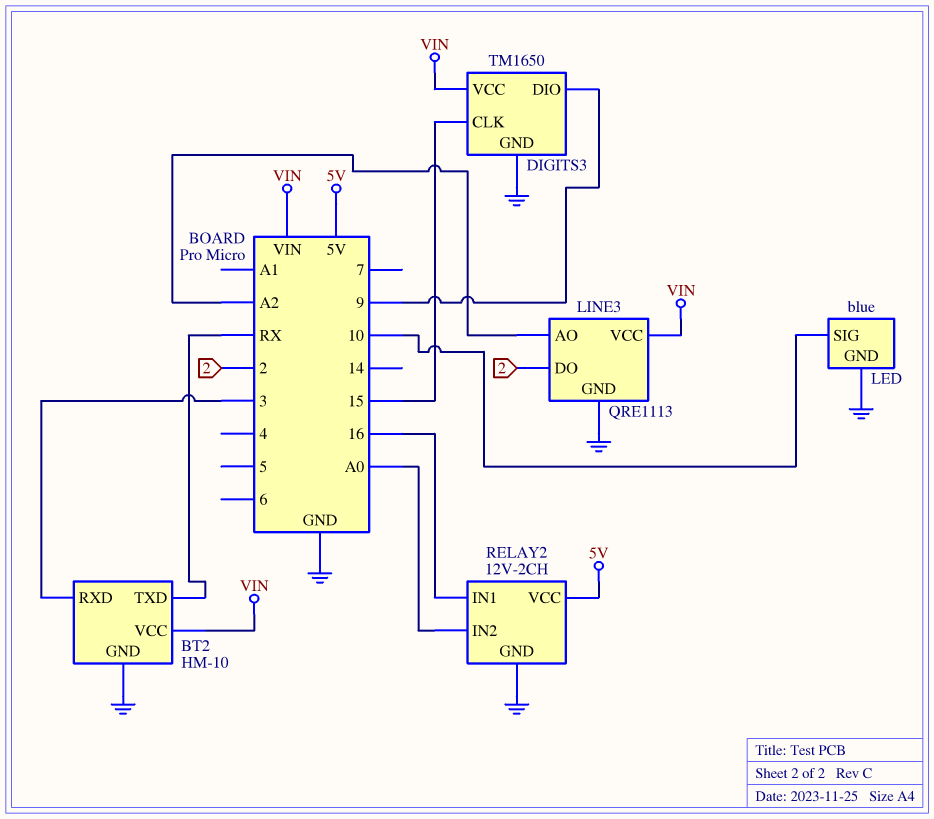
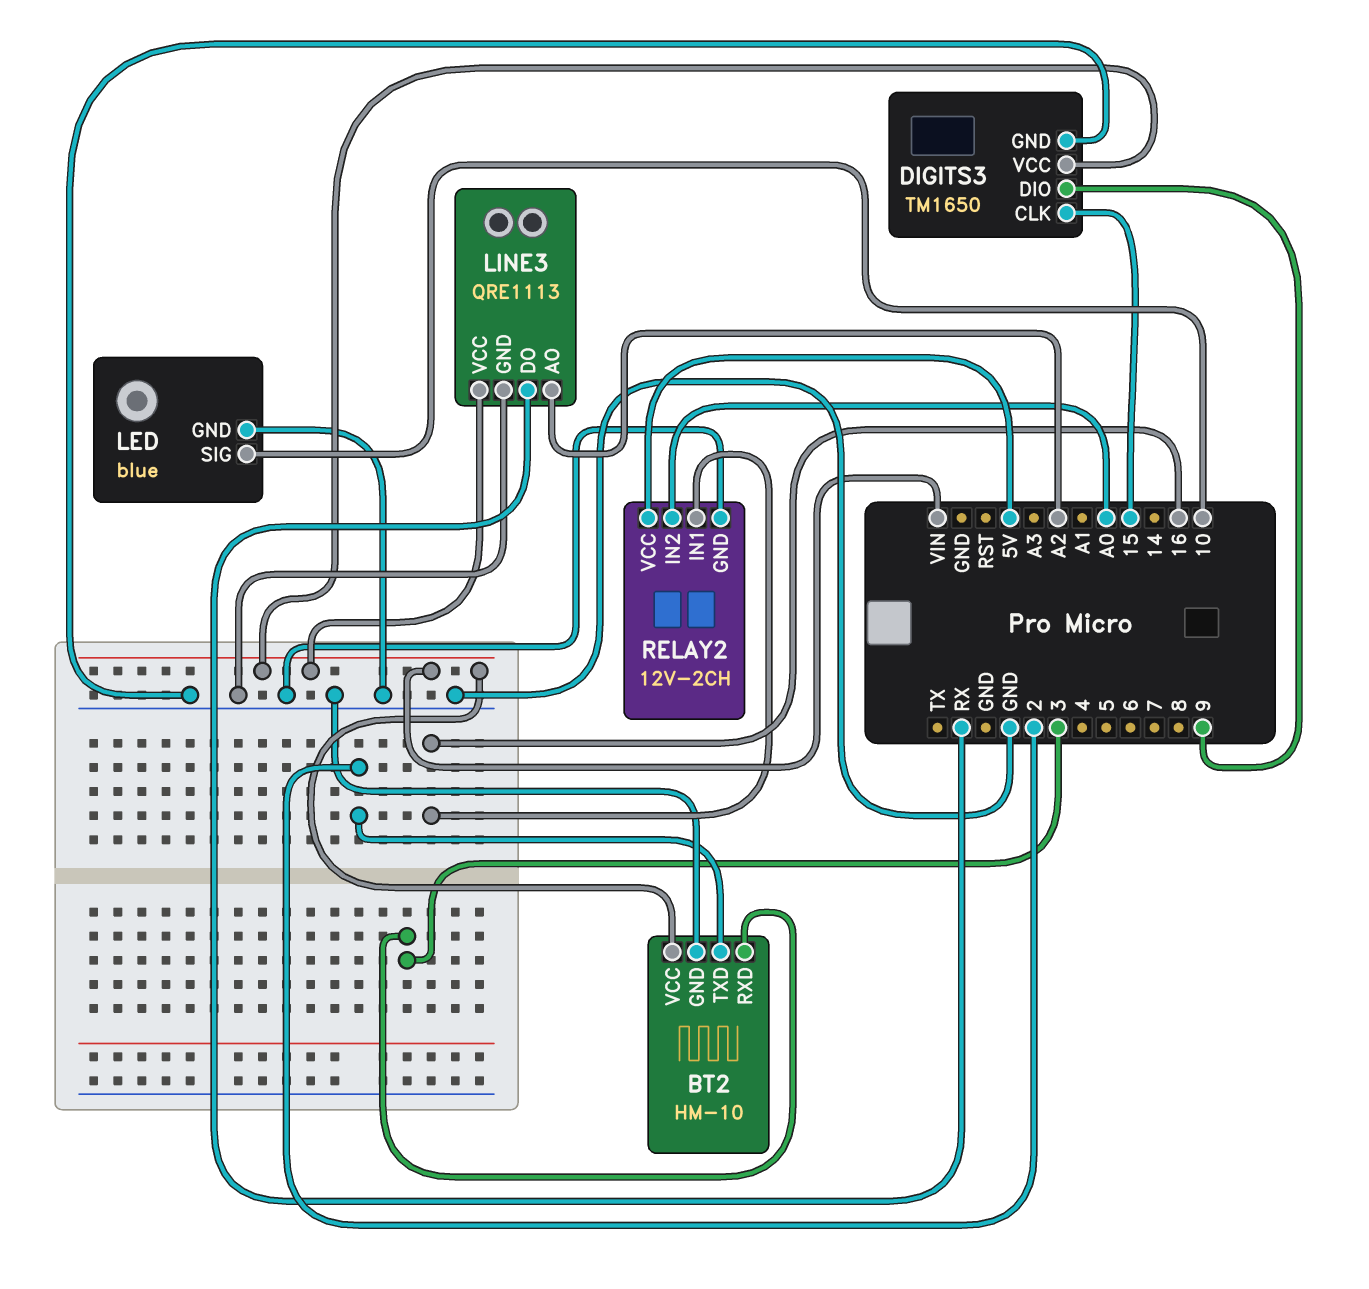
BT2 pin TXD: RX -> 2
LINE3 pin DO: 2 -> RX

